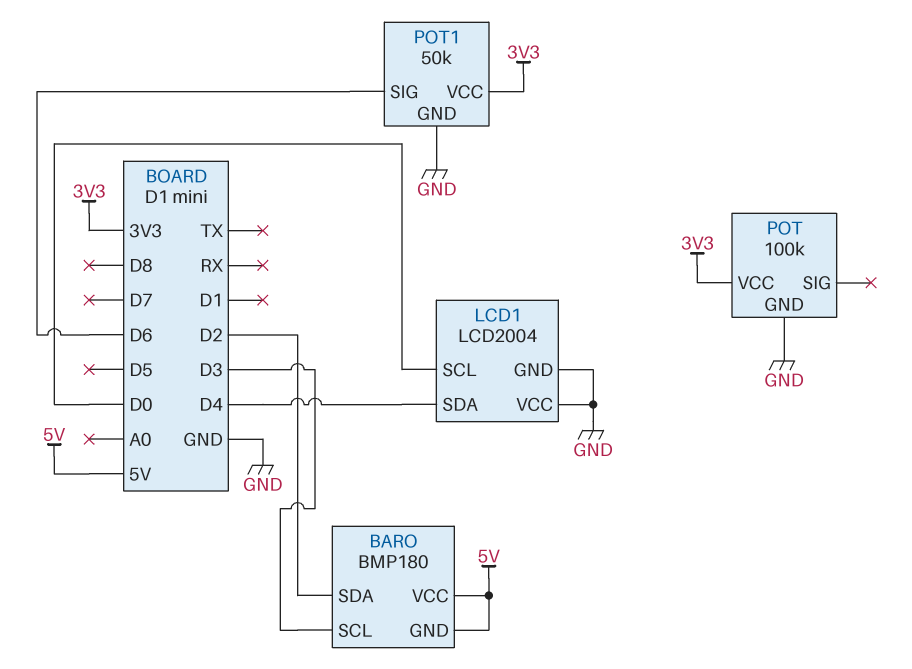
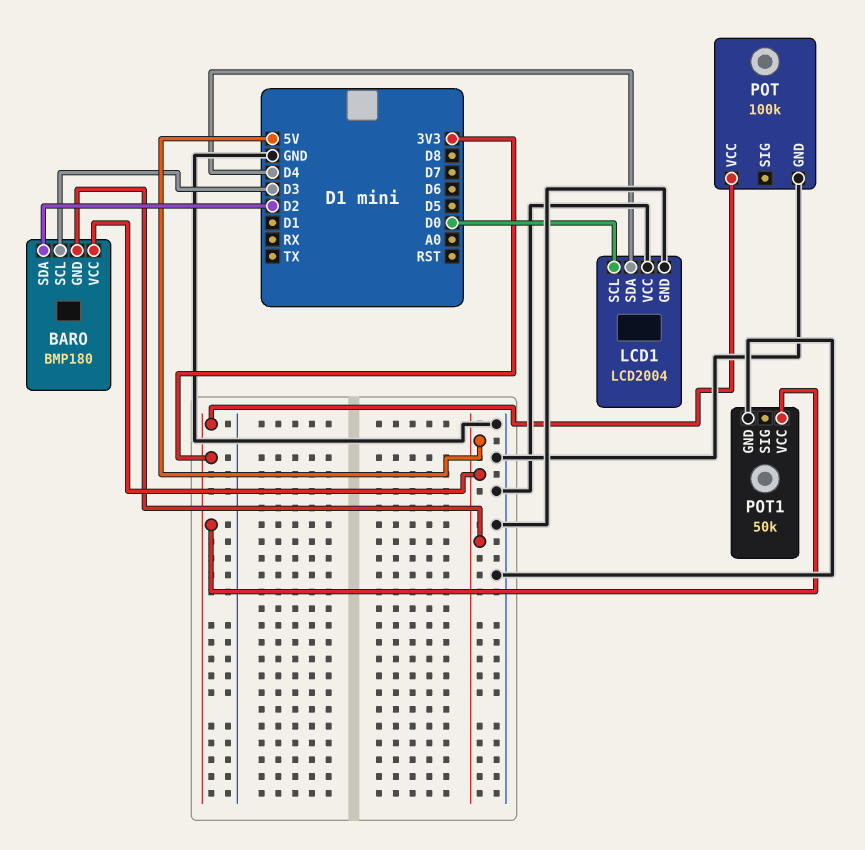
POT1 pin SIG: D6 -> none

